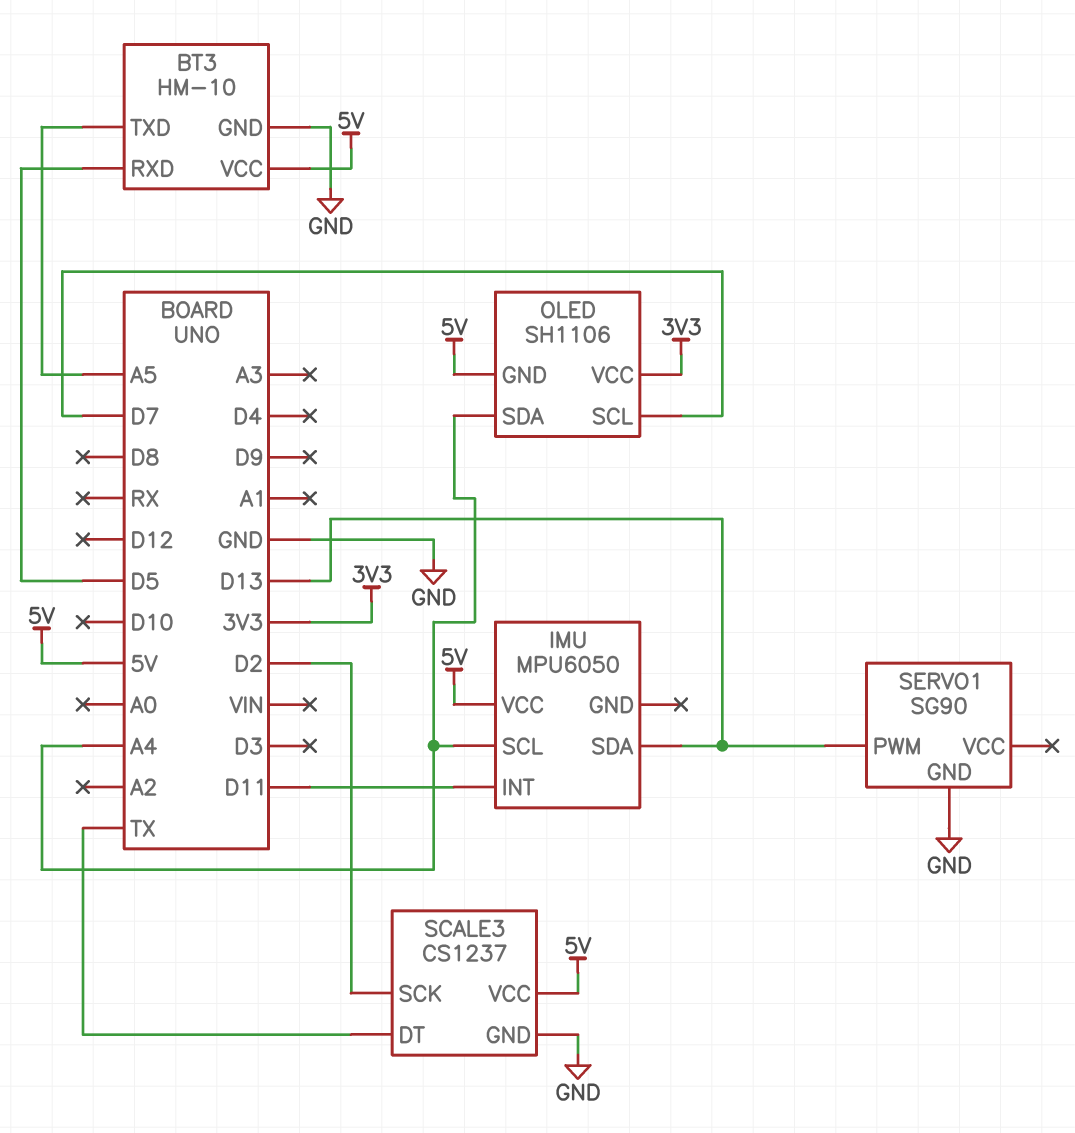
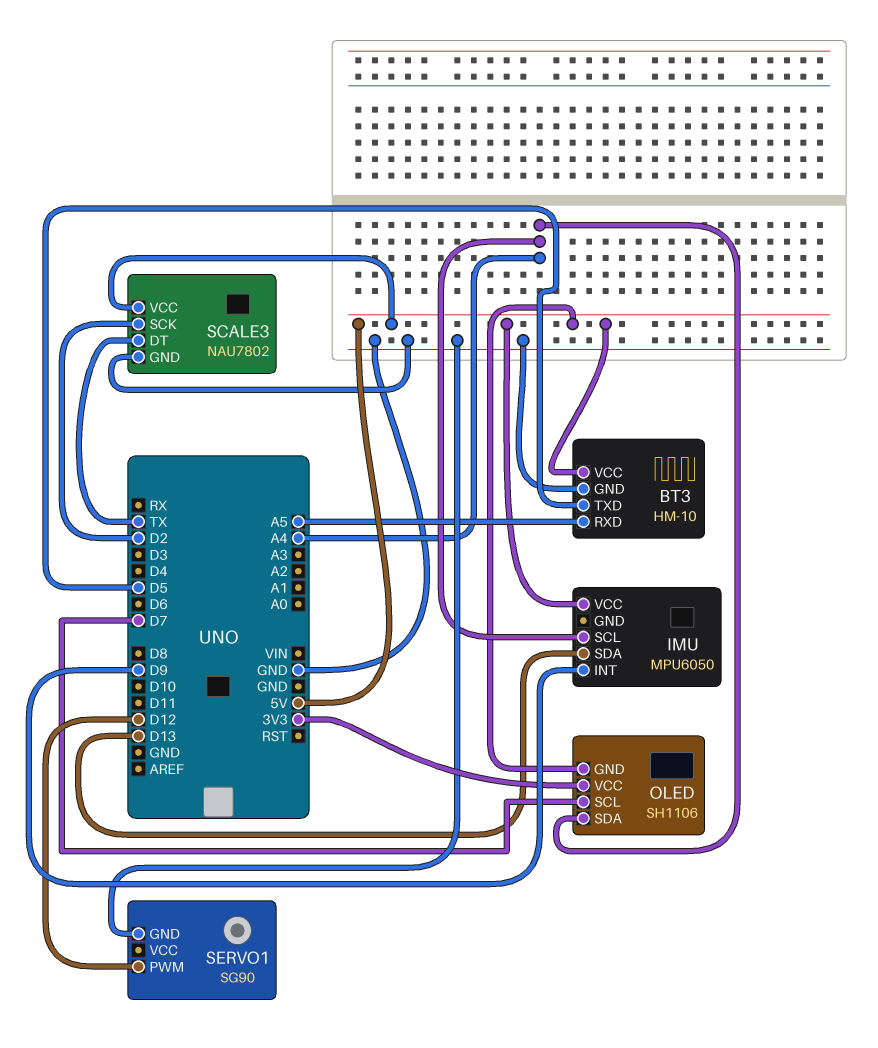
BT3 pin RXD: D5 -> A5
BT3 pin TXD: A5 -> D5
IMU pin INT: D11 -> D9
SCALE3: CS1237 -> NAU7802
SERVO1 pin PWM: D13 -> D12

